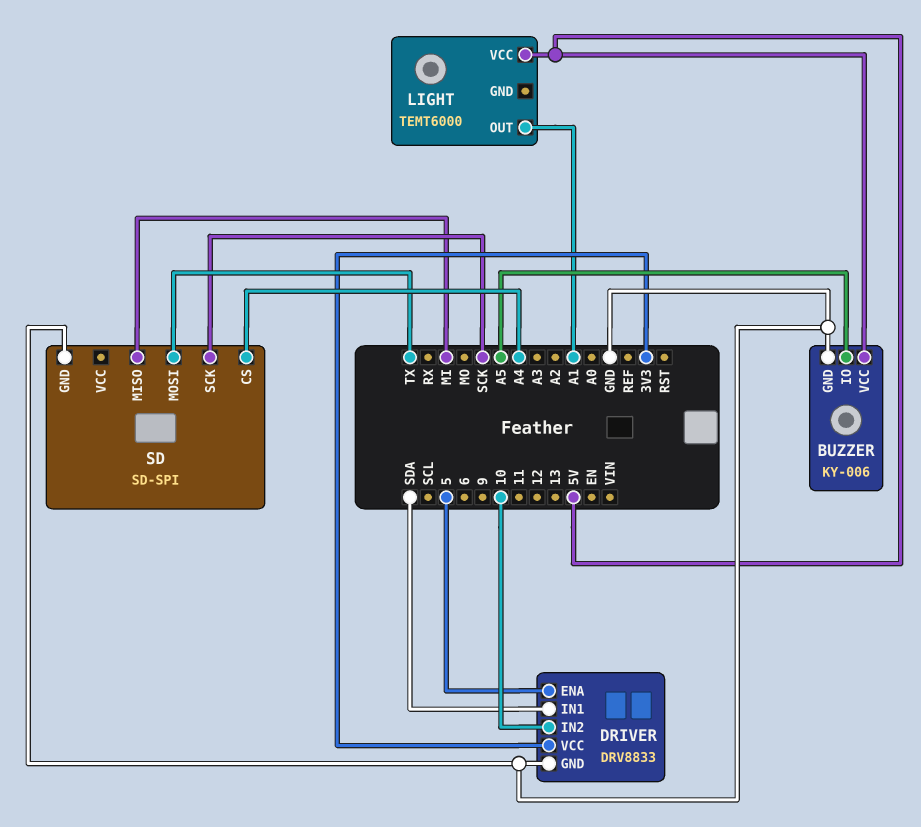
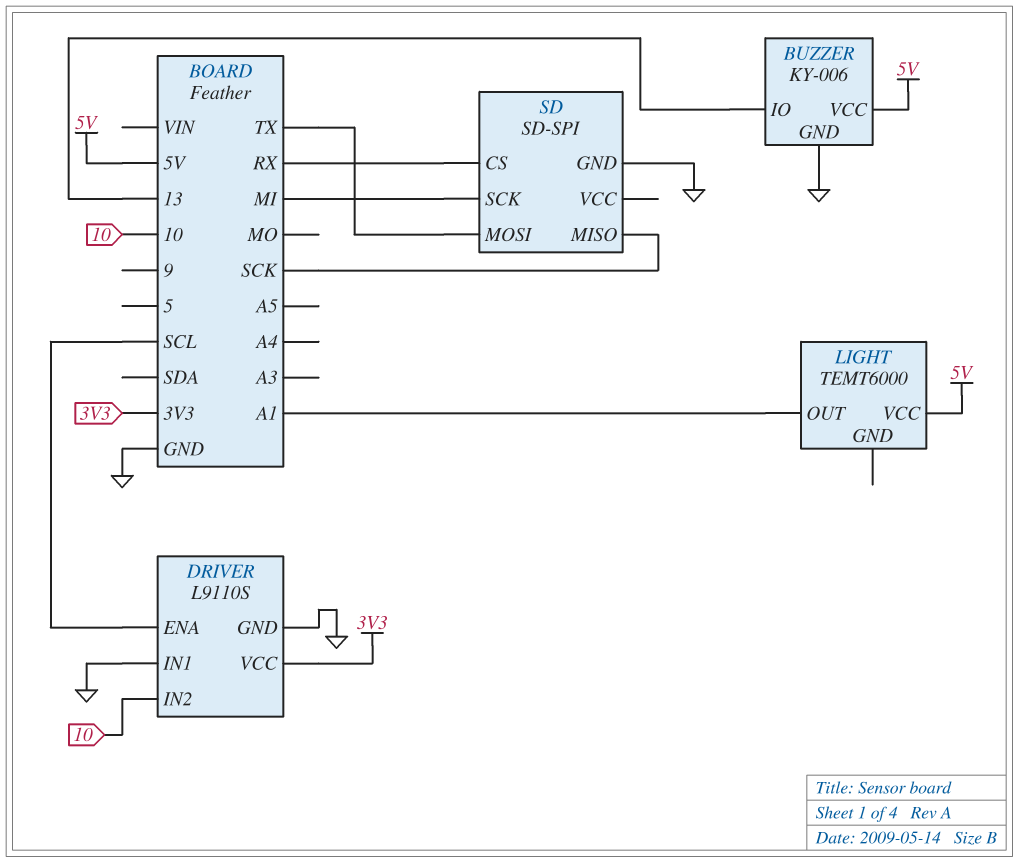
BUZZER pin IO: A5 -> 13
DRIVER: DRV8833 -> L9110S
DRIVER pin ENA: 5 -> SCL
DRIVER pin IN1: SDA -> GND
SD pin CS: A4 -> RX
SD pin MISO: MI -> SCK
SD pin SCK: SCK -> MI

